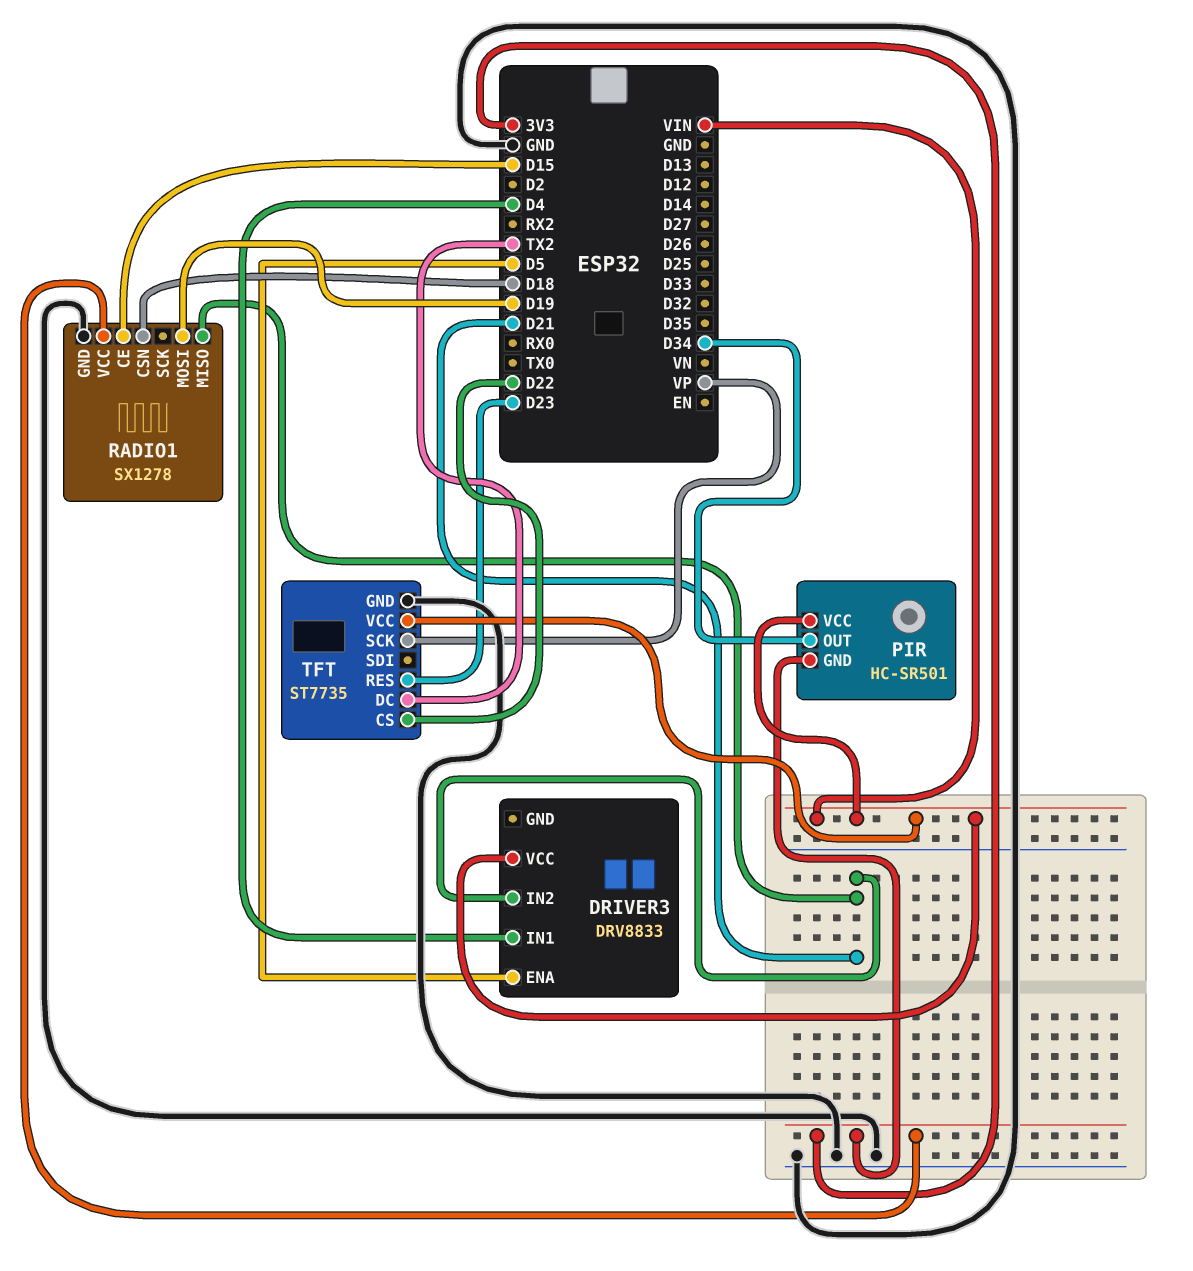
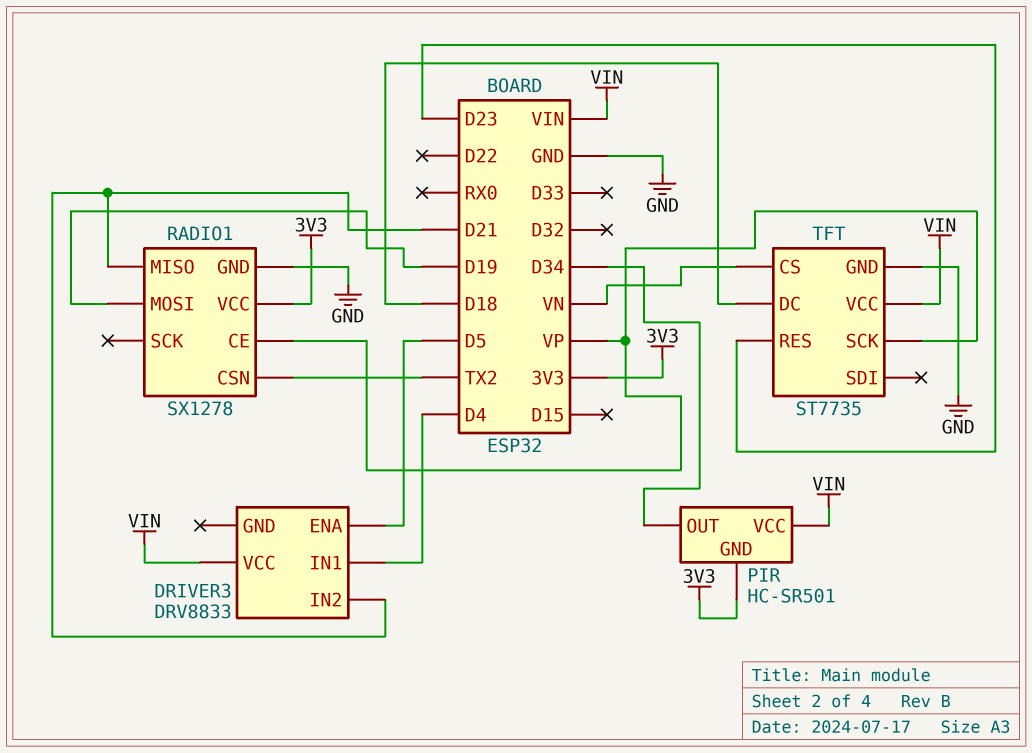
RADIO1 pin CE: D15 -> VP
RADIO1 pin CSN: D18 -> TX2
TFT pin CS: D22 -> VN
TFT pin DC: TX2 -> D18

